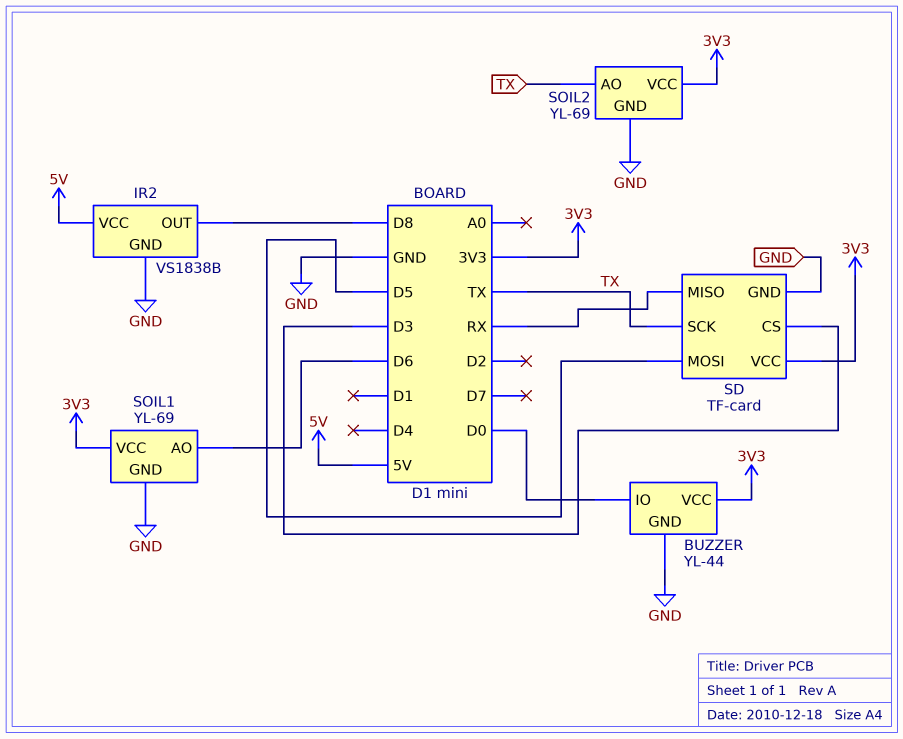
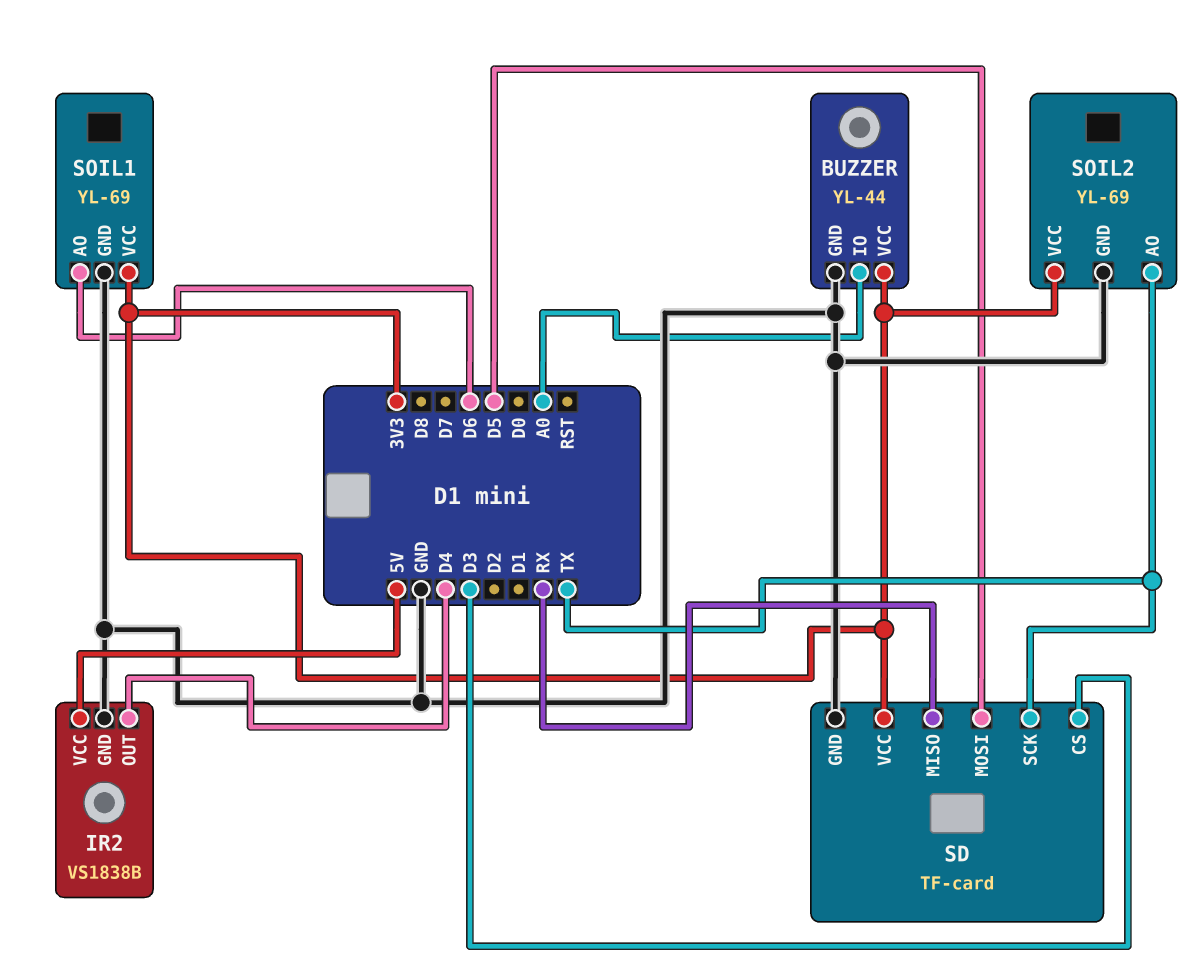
BUZZER pin IO: D0 -> A0
IR2 pin OUT: D8 -> D4

